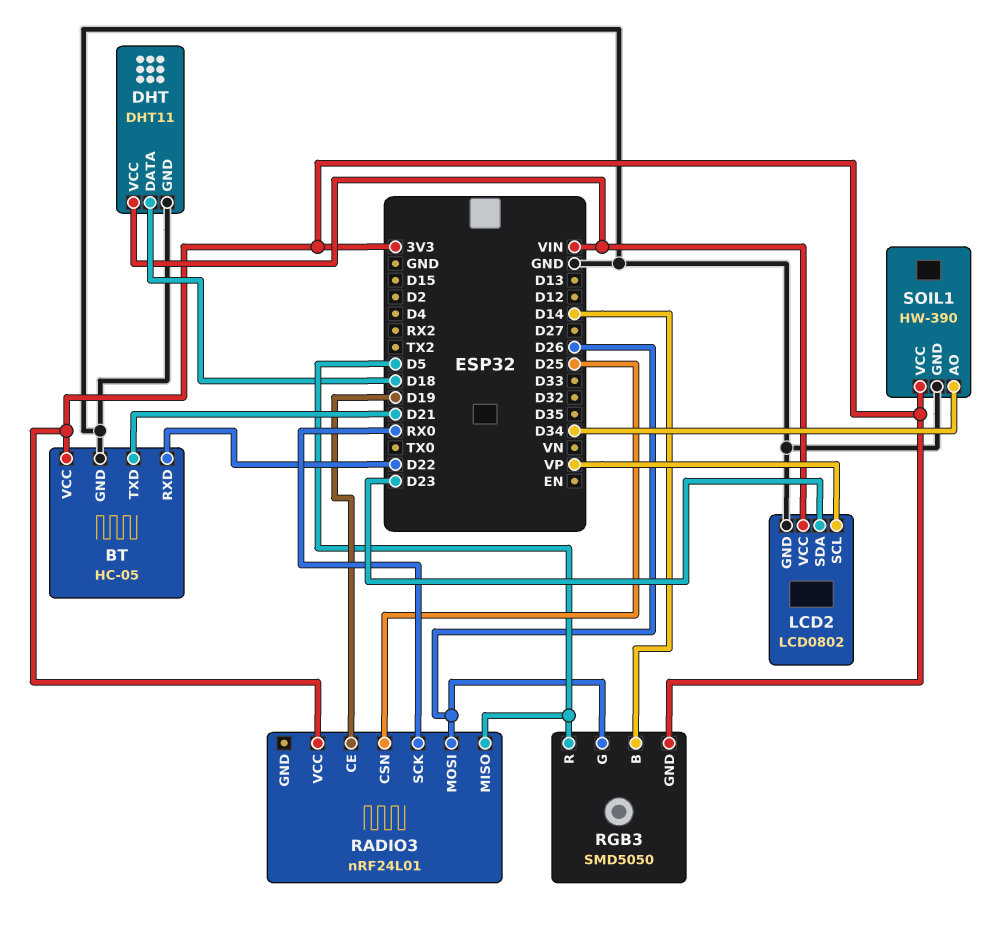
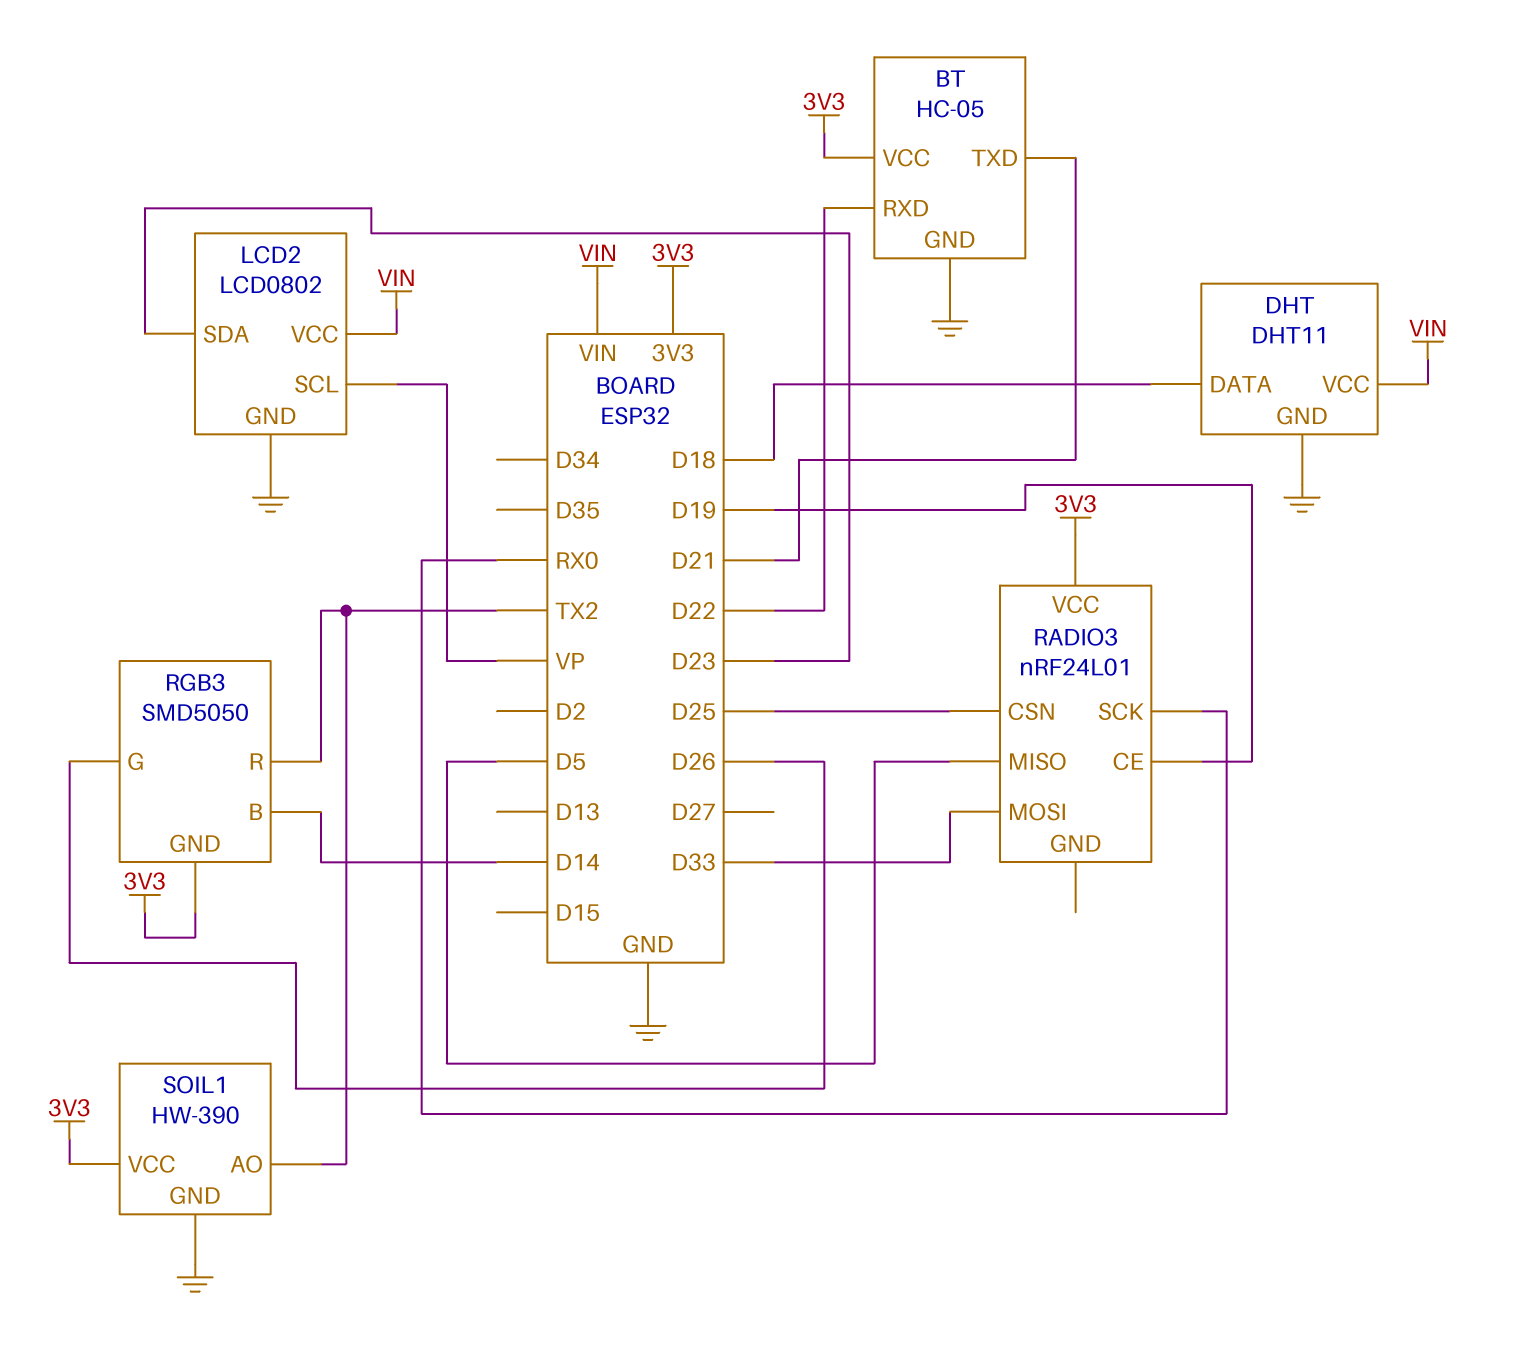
RADIO3 pin MOSI: D26 -> D33
RGB3 pin R: D5 -> TX2
SOIL1 pin AO: D34 -> TX2

